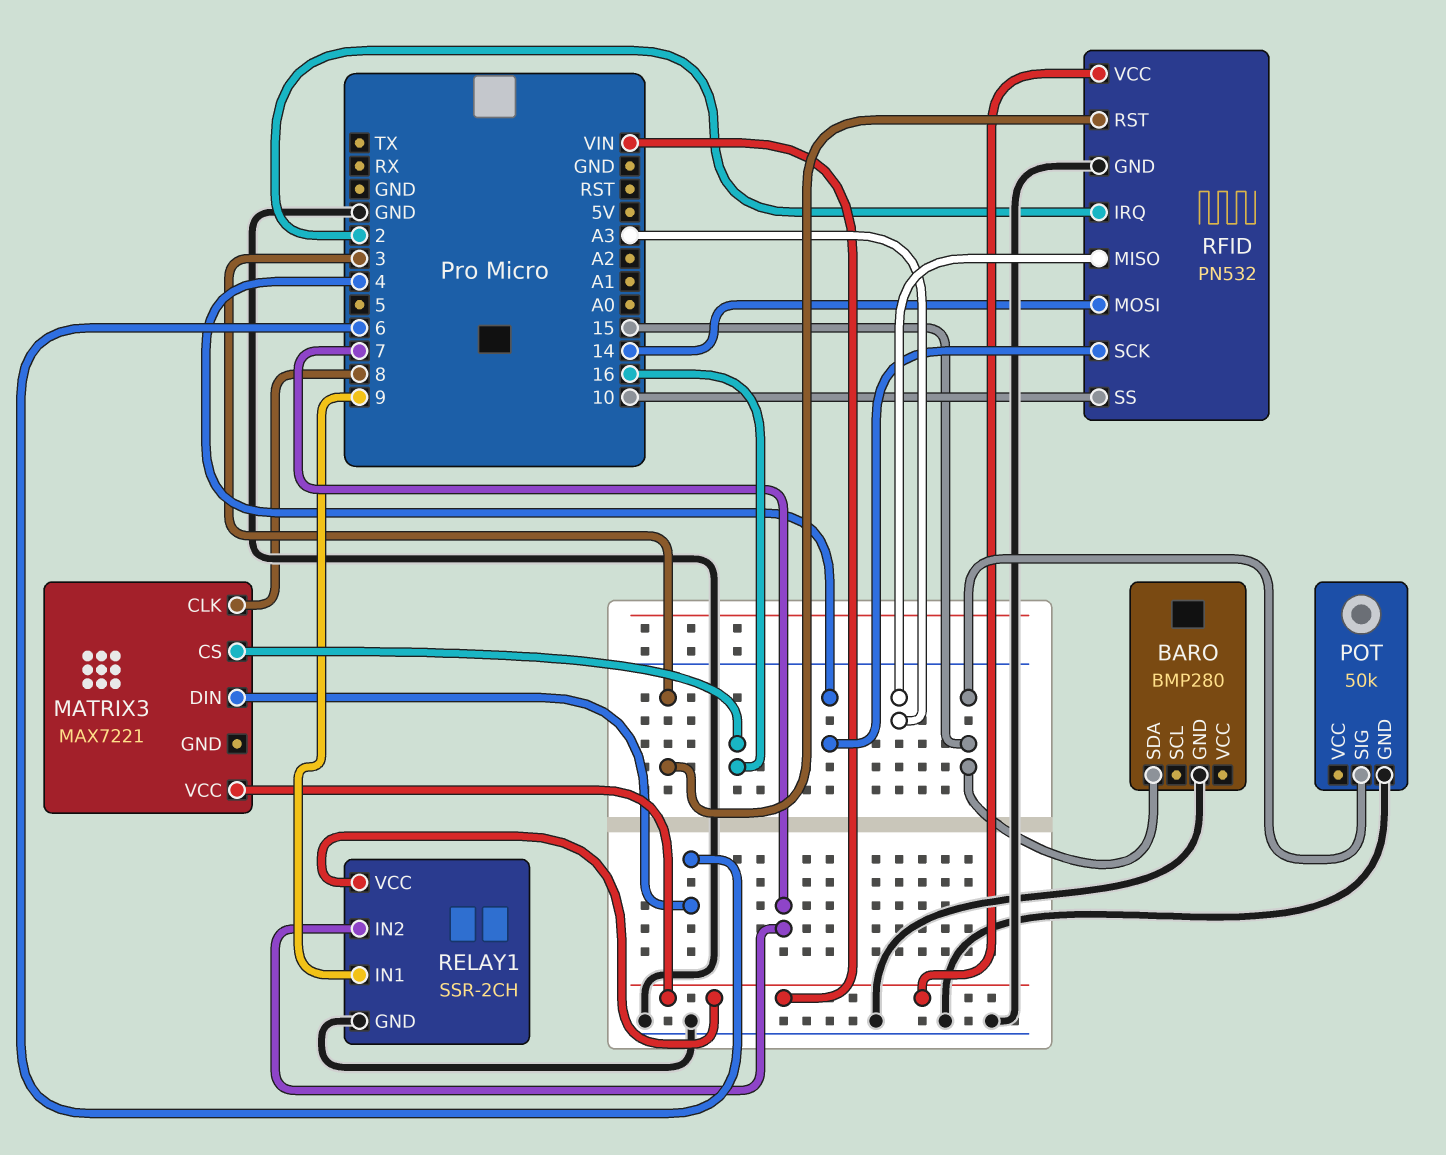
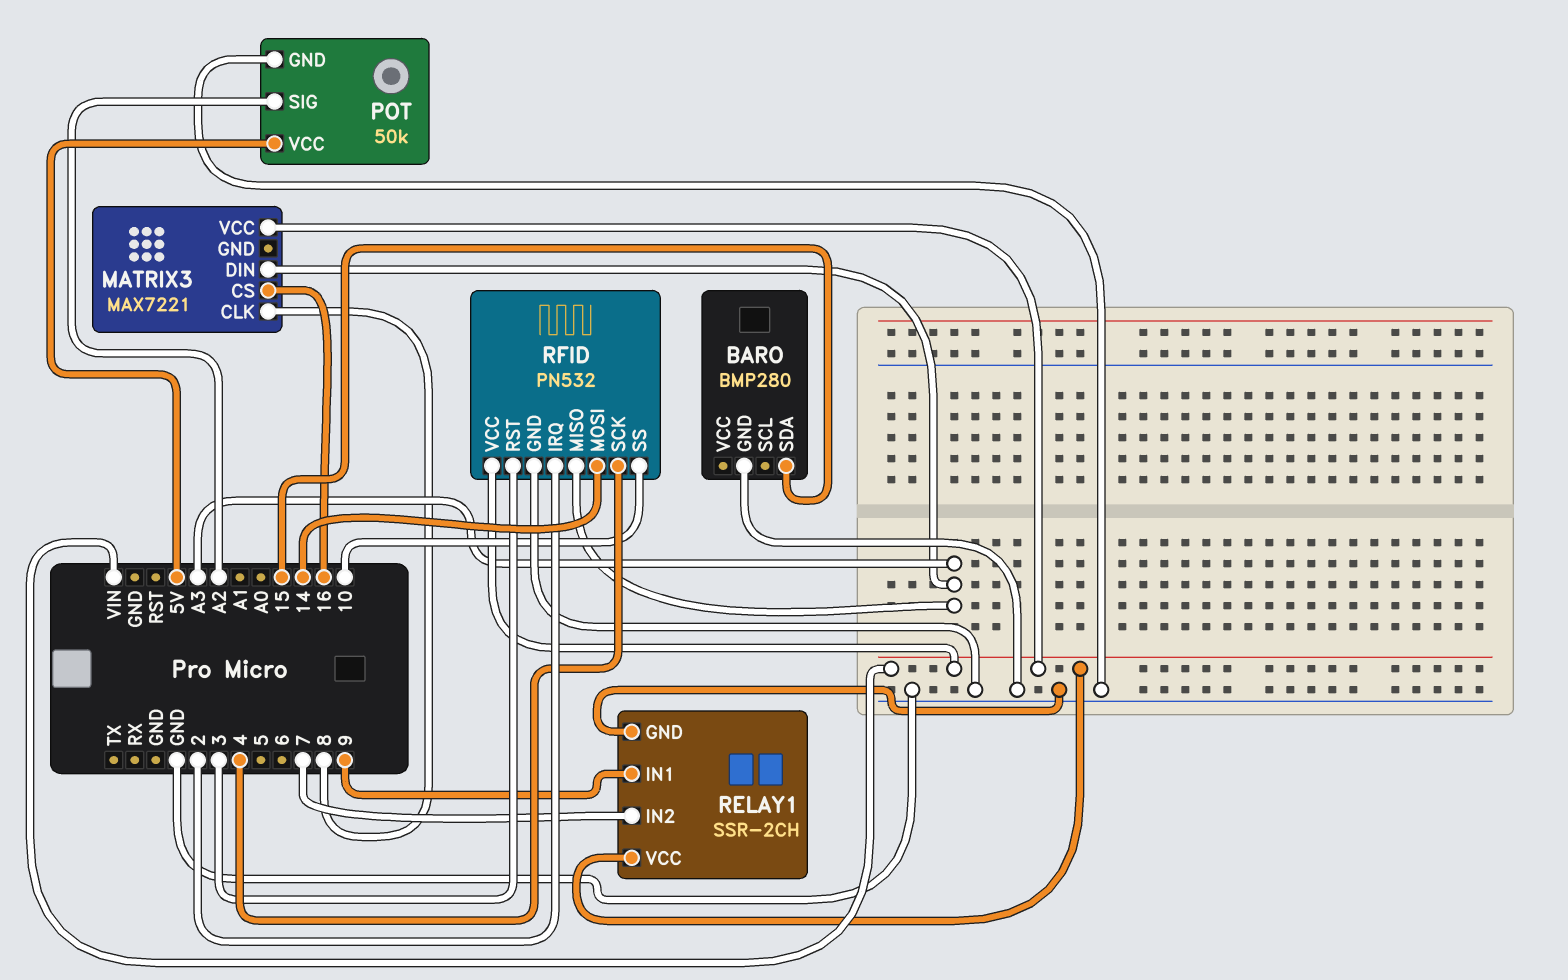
MATRIX3 pin DIN: 6 -> A3
POT pin SIG: 15 -> A2
POT pin VCC: none -> 5V

